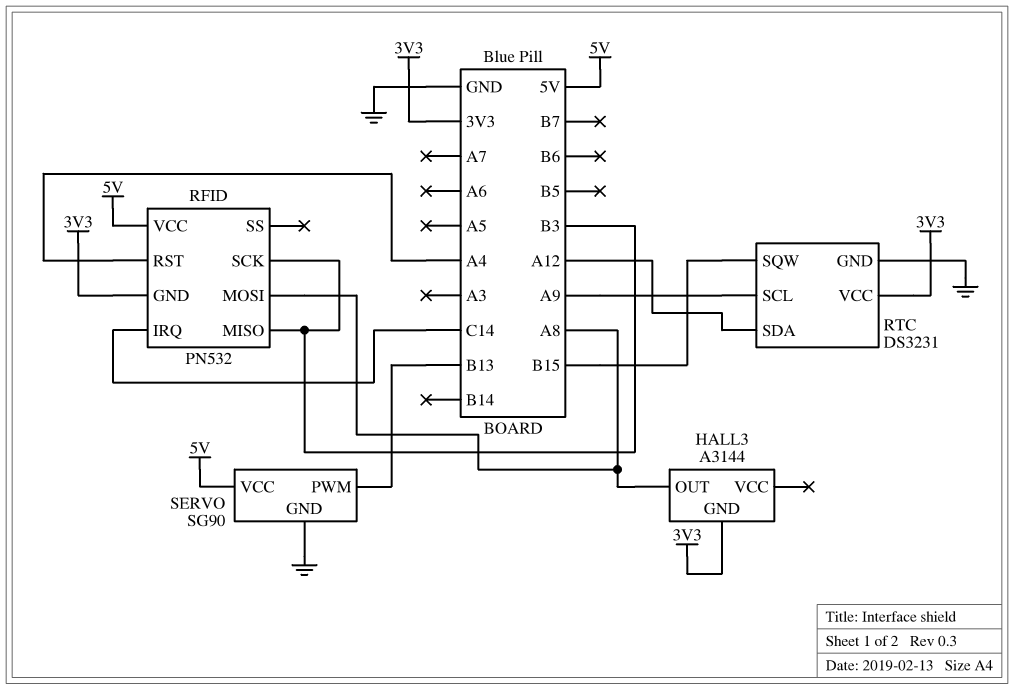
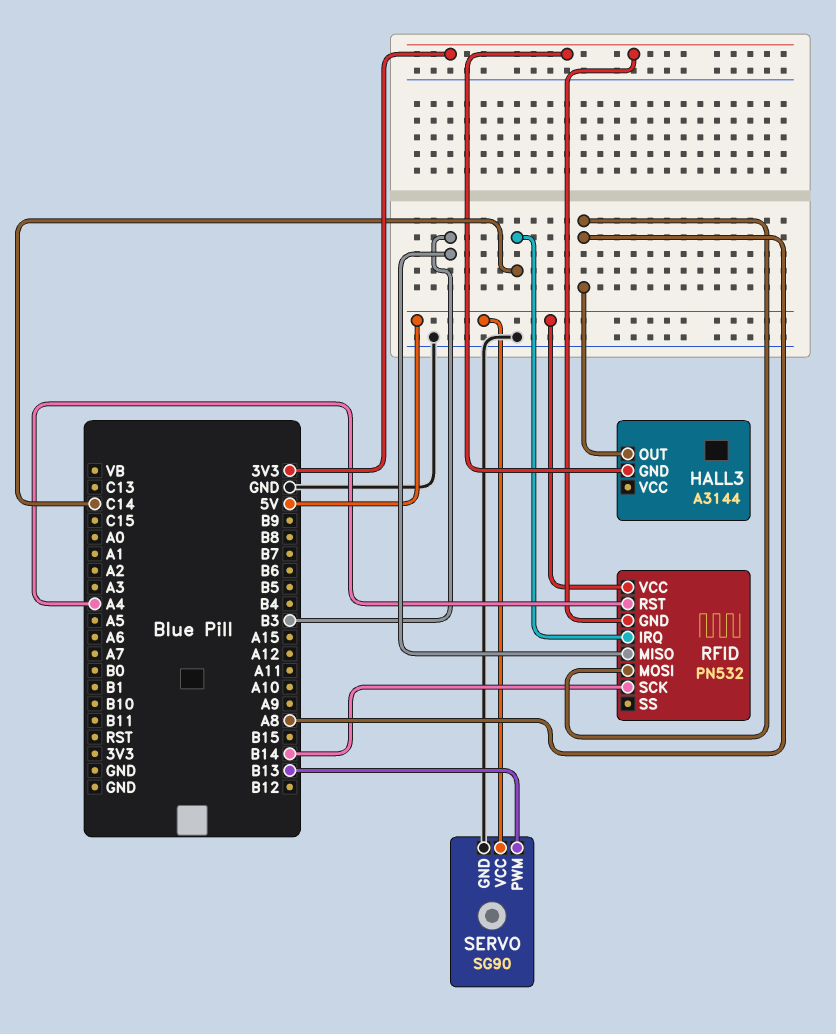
RFID pin SCK: B3 -> B14
RTC: DS3231 -> none
RTC pin GND: GND -> none
RTC pin SCL: A9 -> none
RTC pin SDA: A12 -> none
RTC pin SQW: B15 -> none
RTC pin VCC: 3V3 -> none

